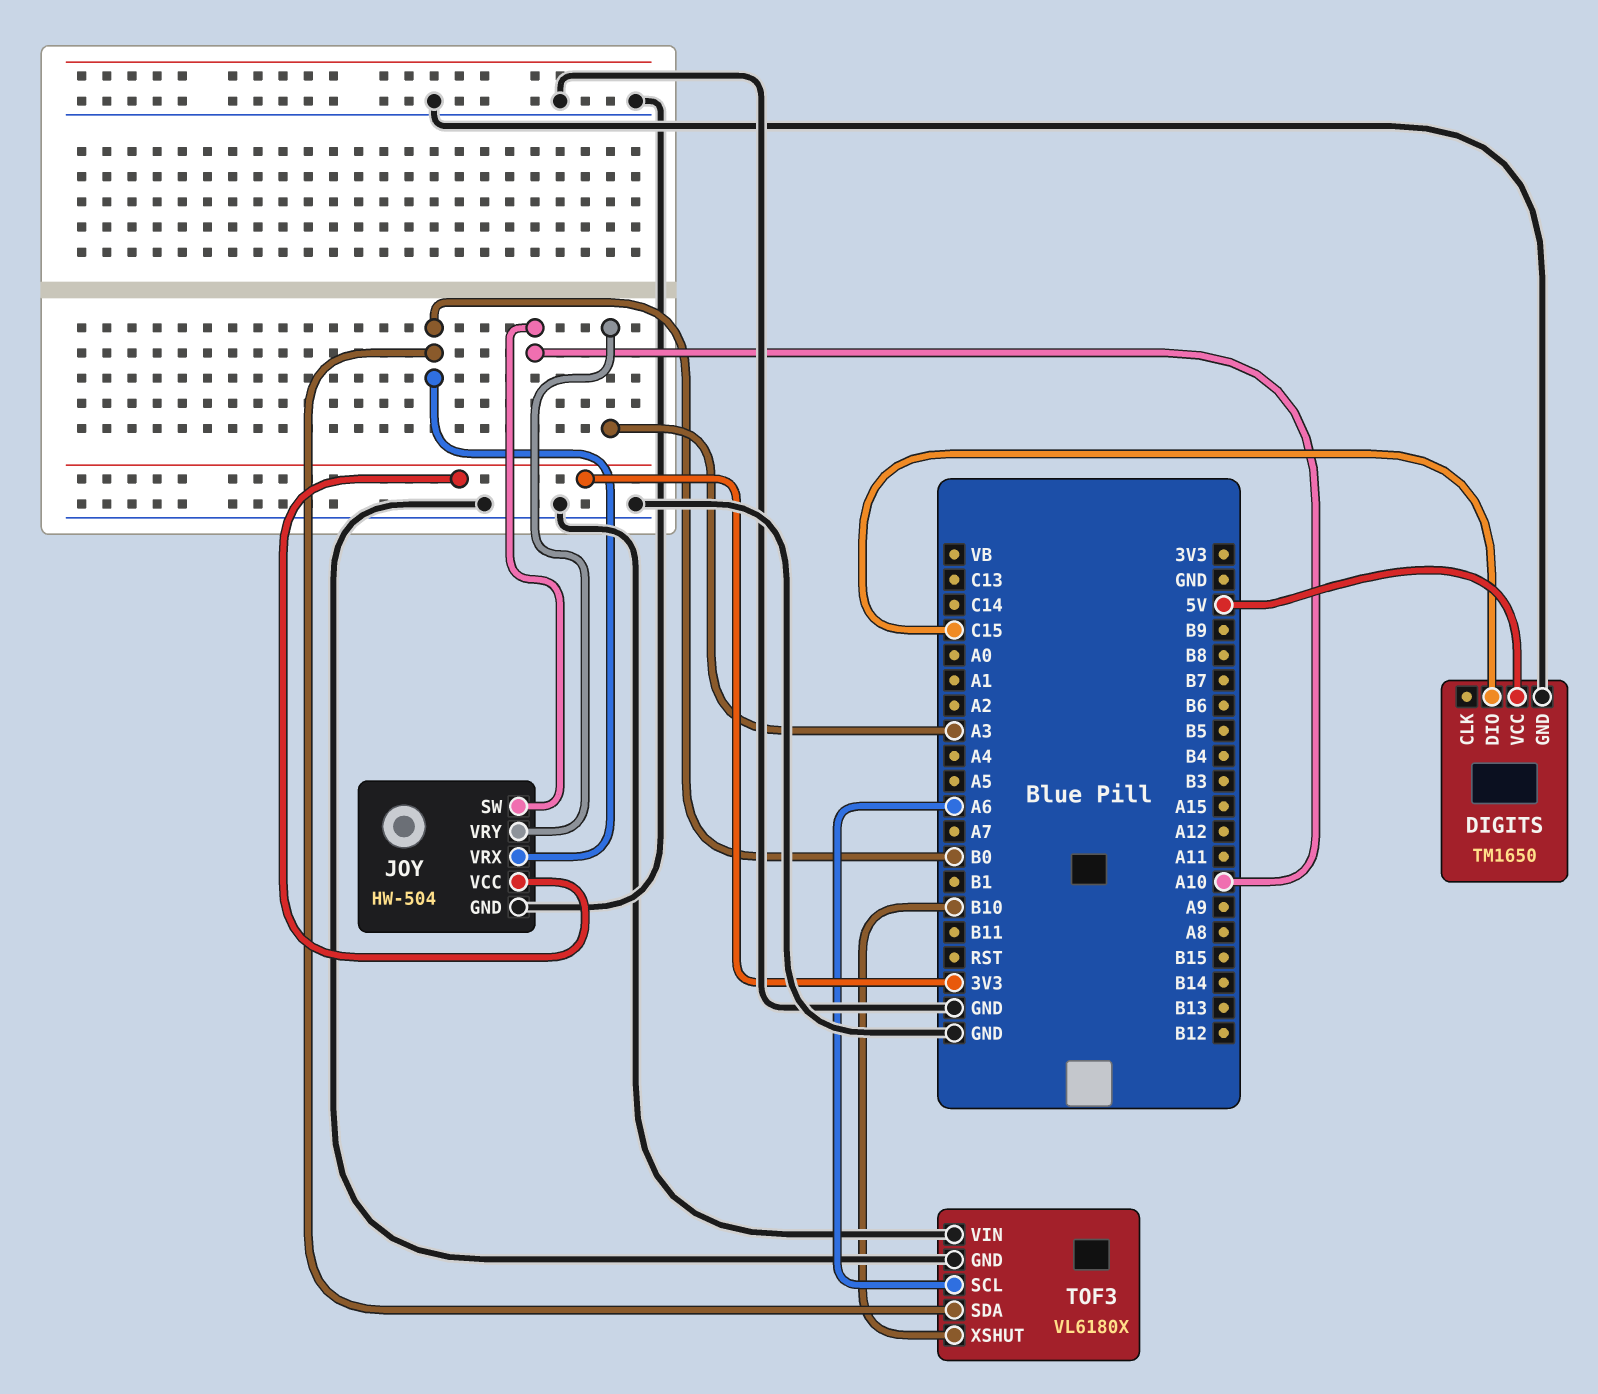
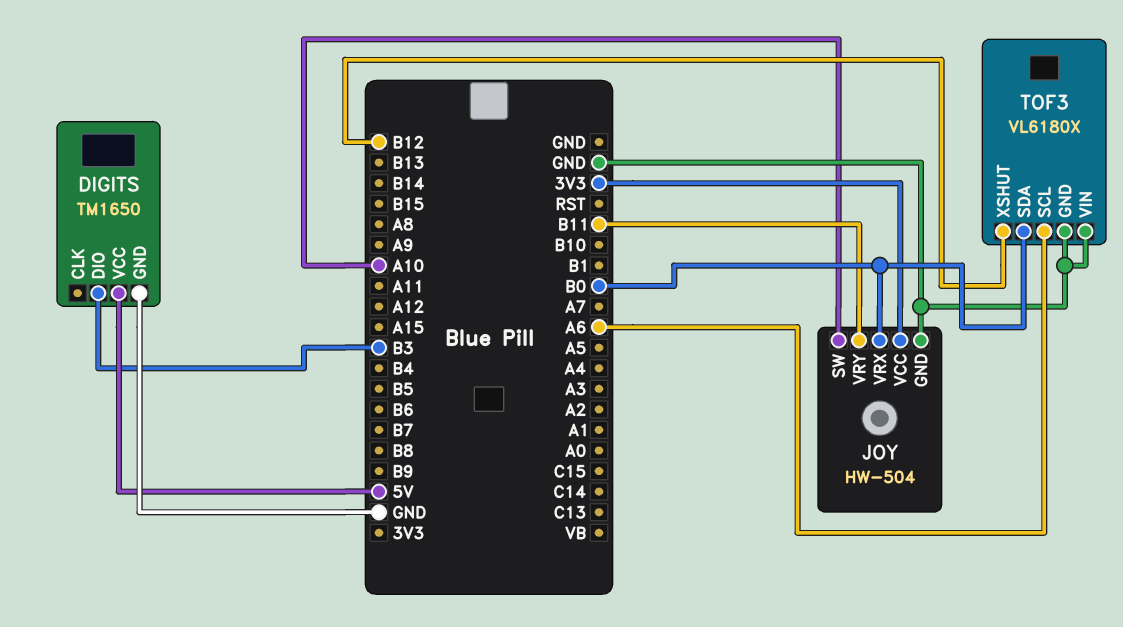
DIGITS pin DIO: C15 -> B3
JOY pin VRY: A3 -> B11
TOF3 pin XSHUT: B10 -> B12

